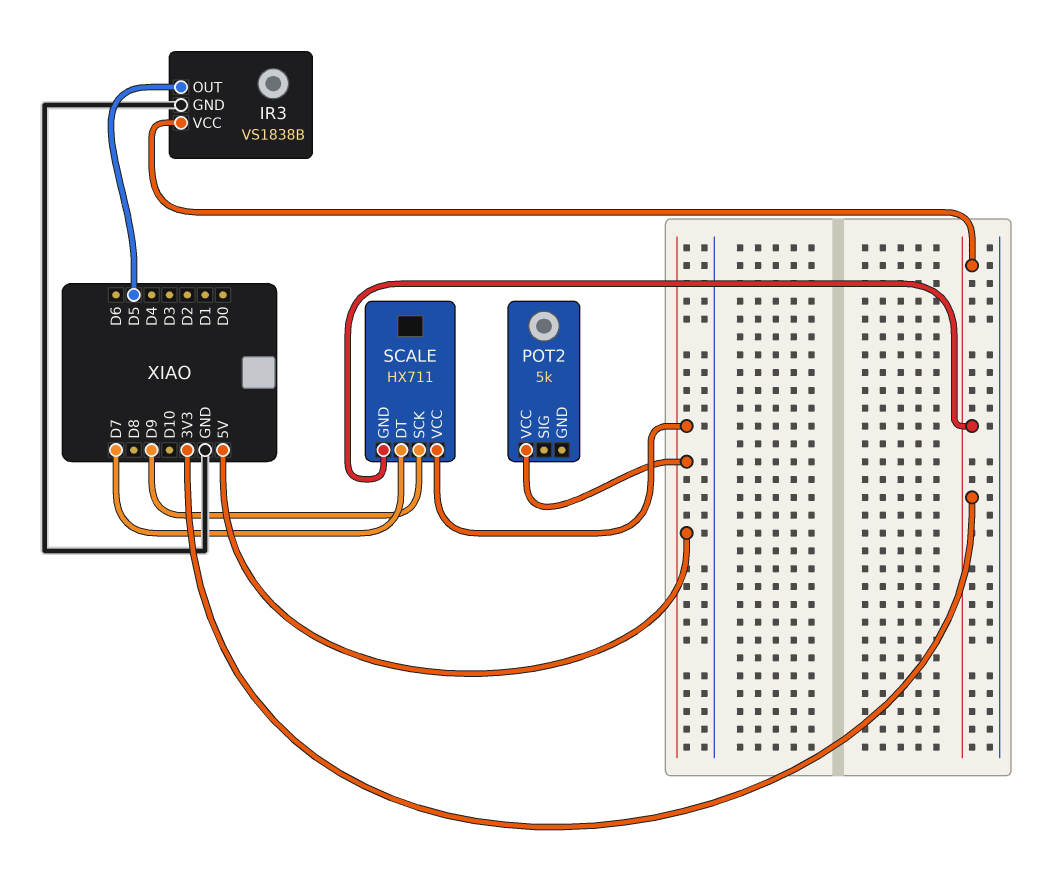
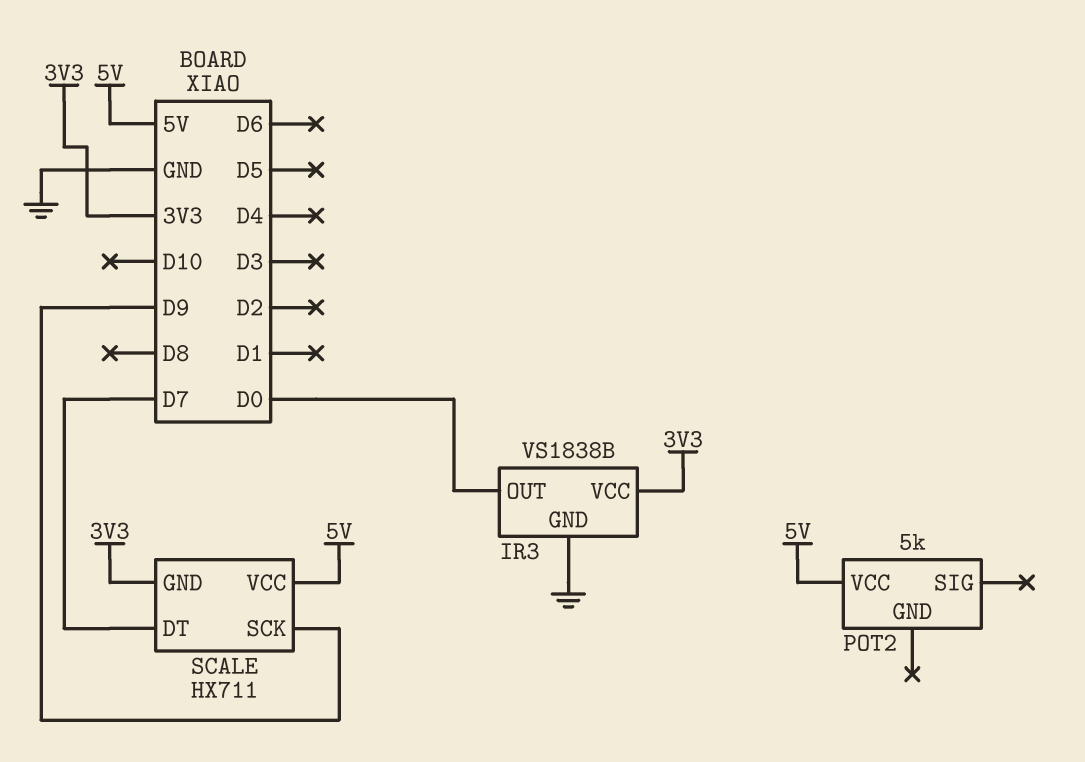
IR3 pin OUT: D5 -> D0

